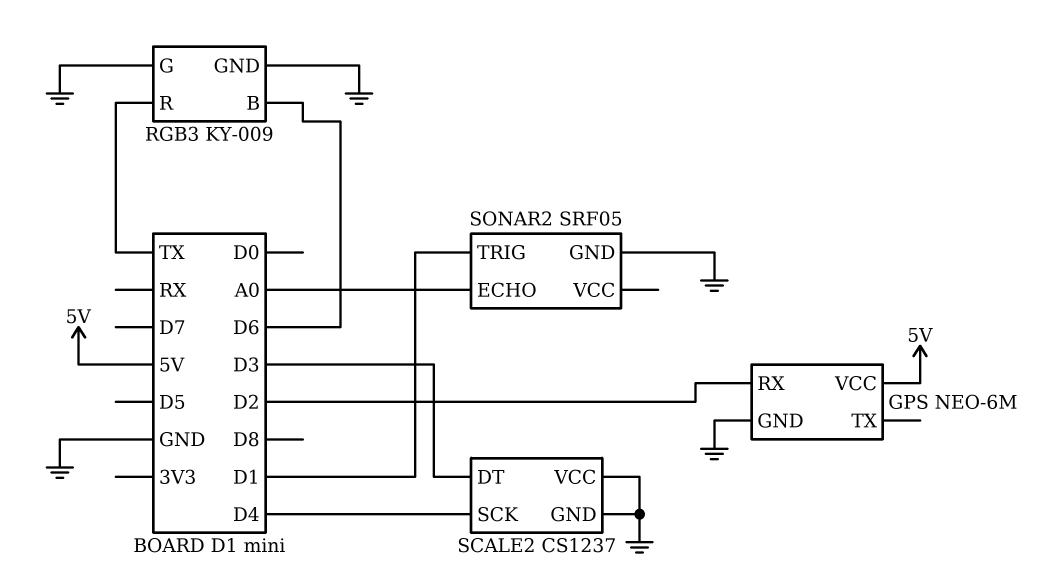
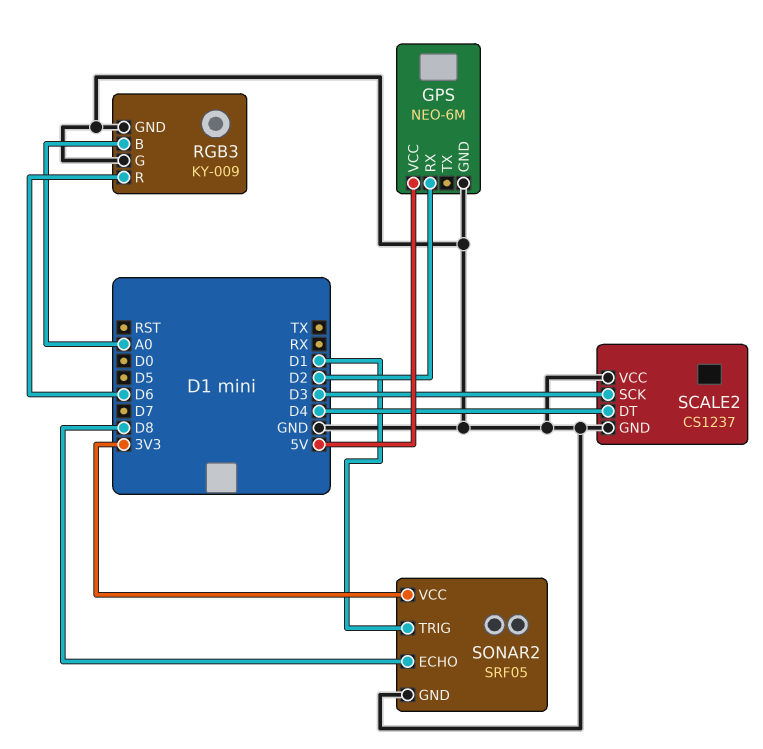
RGB3 pin B: D6 -> A0
RGB3 pin R: TX -> D6
SCALE2 pin DT: D3 -> D4
SCALE2 pin SCK: D4 -> D3
SONAR2 pin ECHO: A0 -> D8
SONAR2 pin VCC: none -> 3V3

